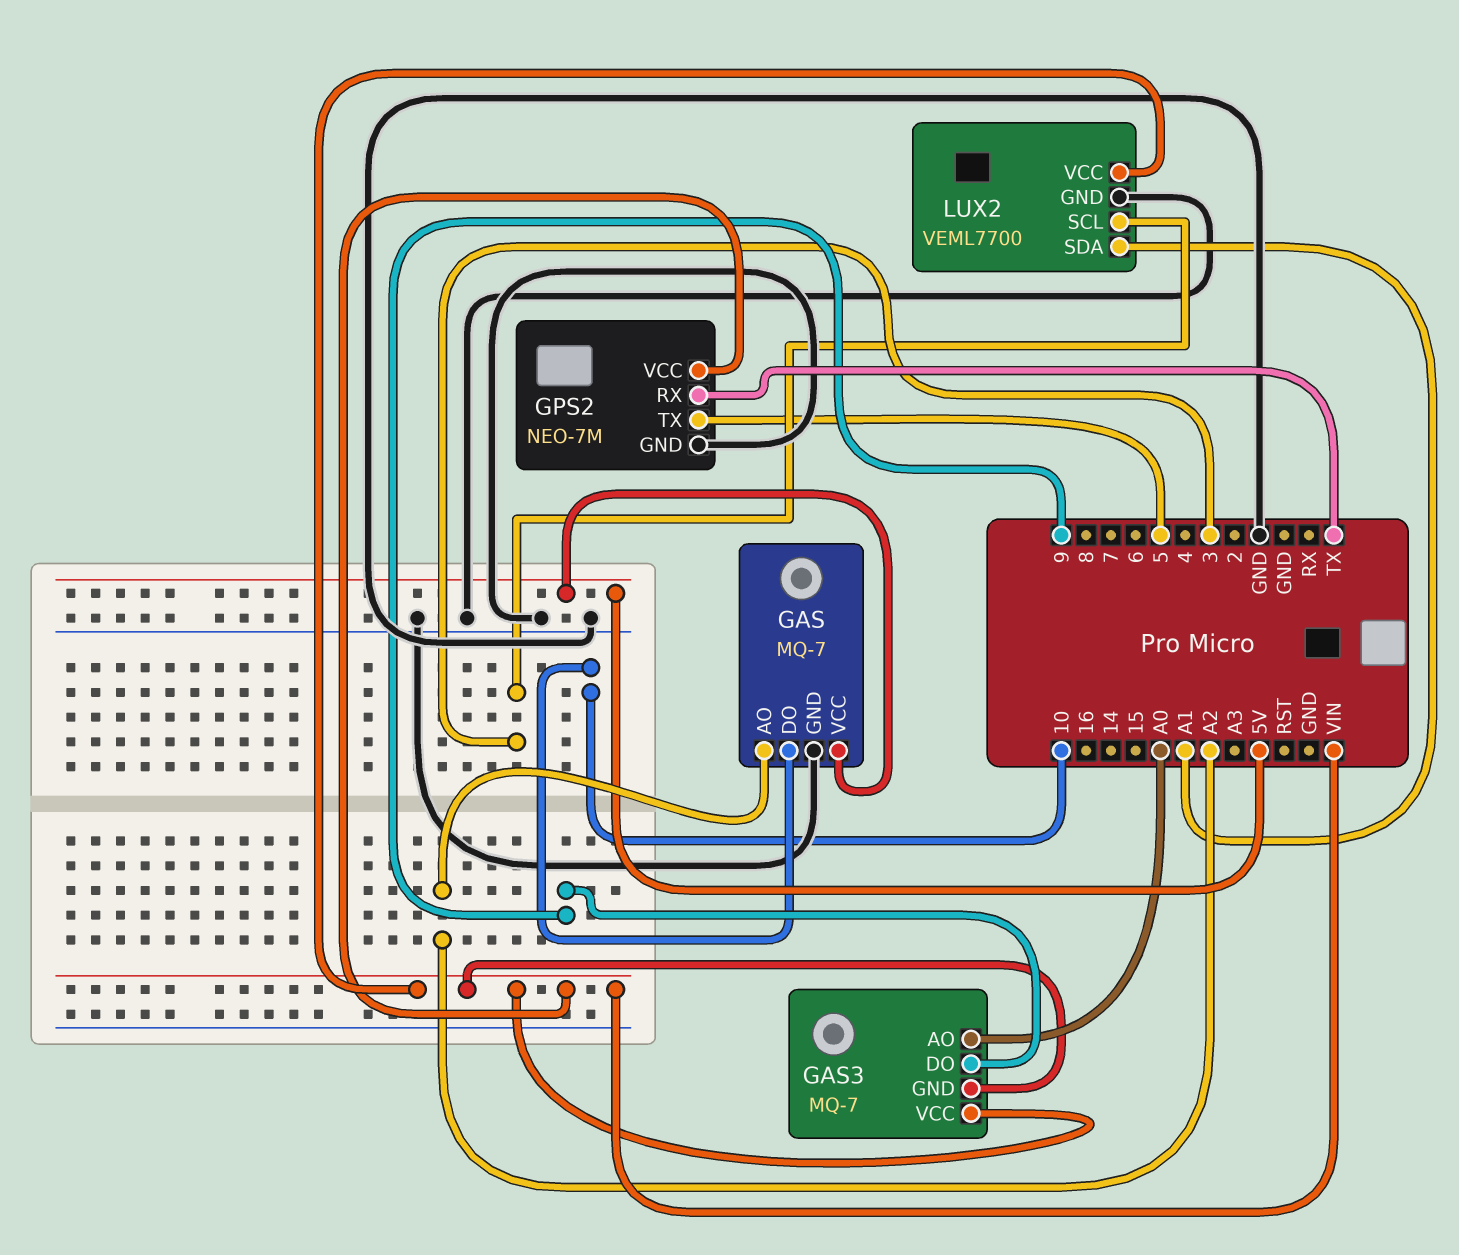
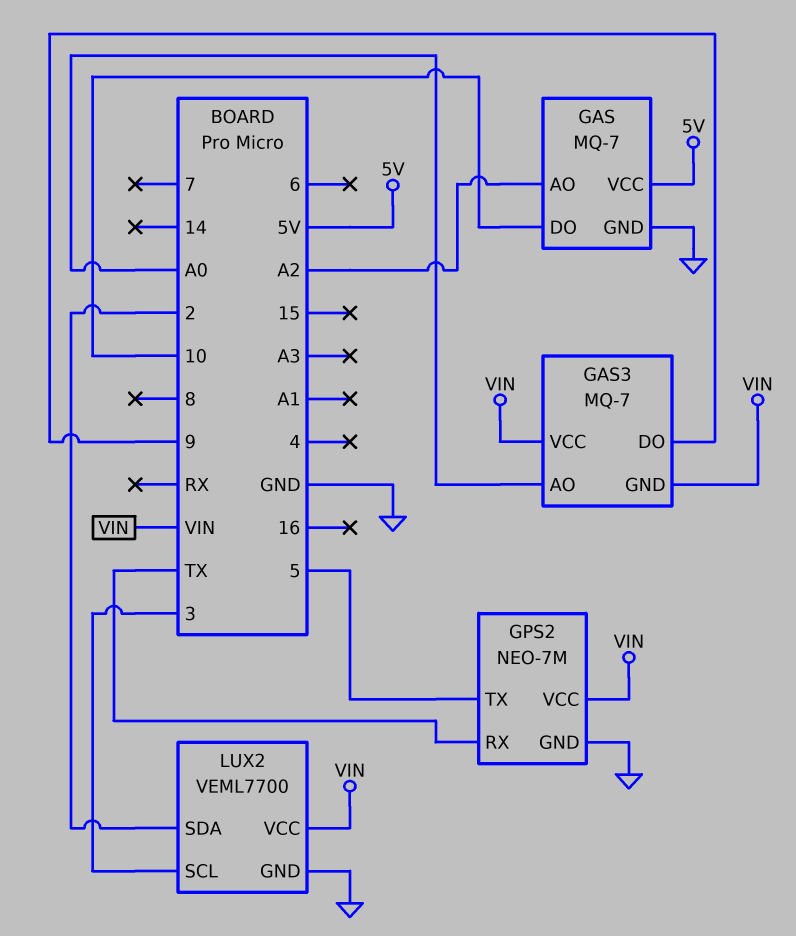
LUX2 pin SDA: A1 -> 2

